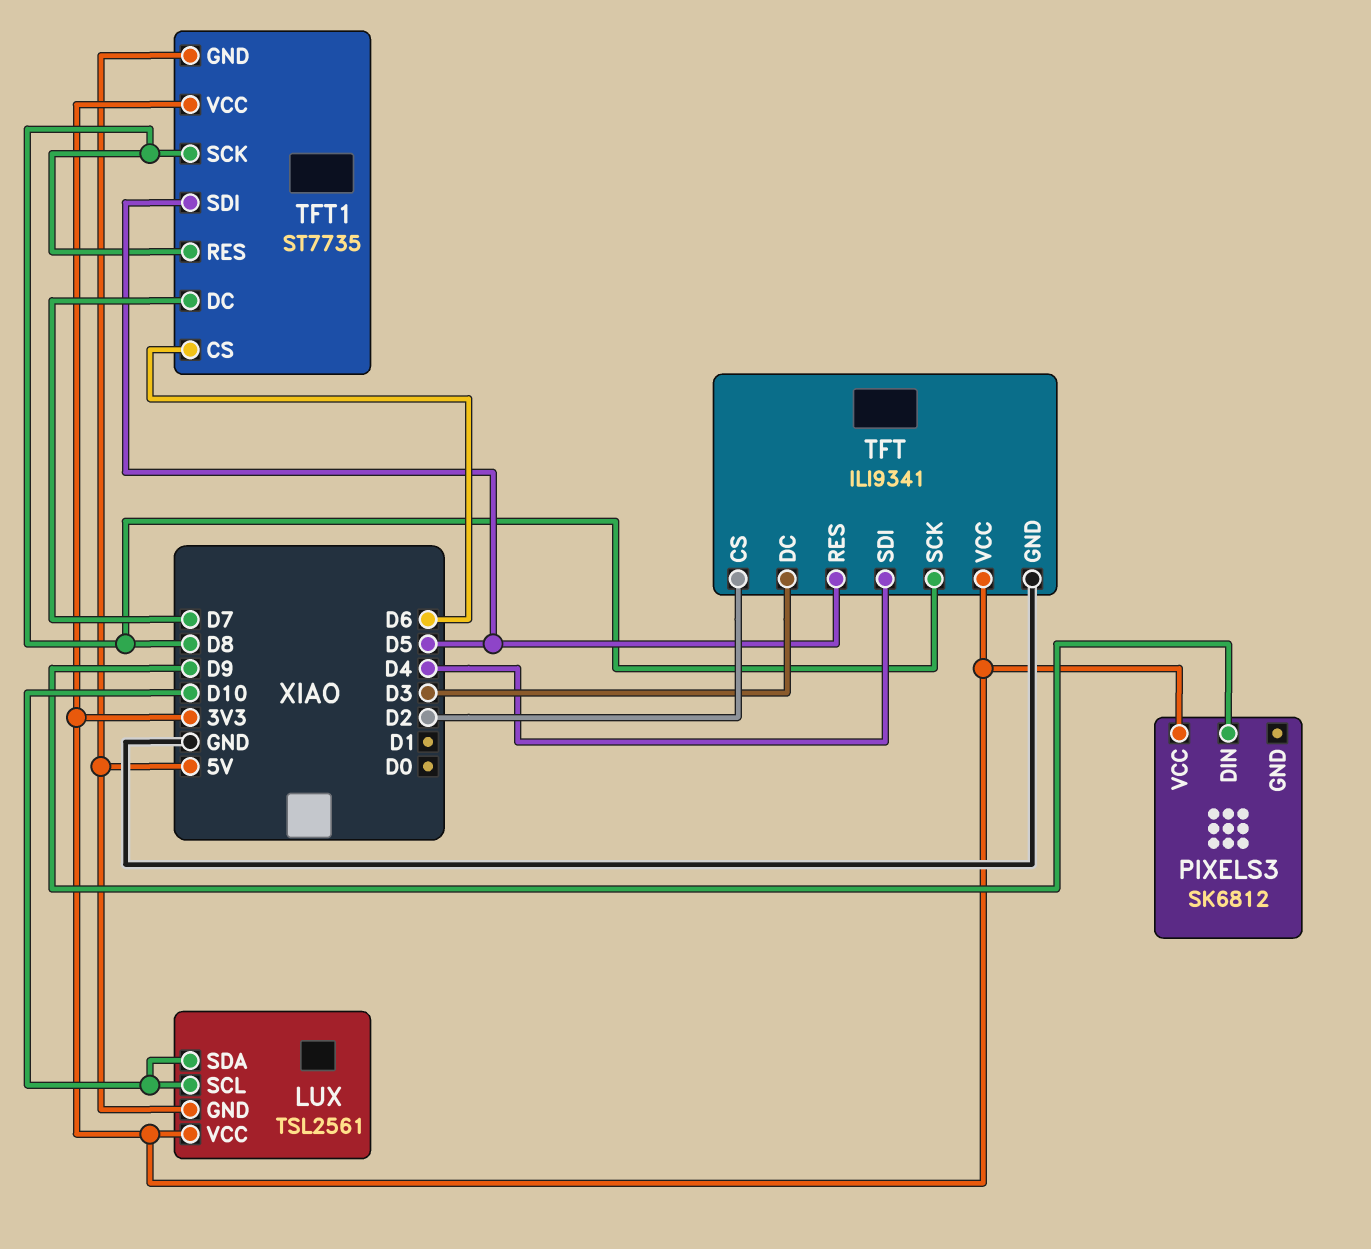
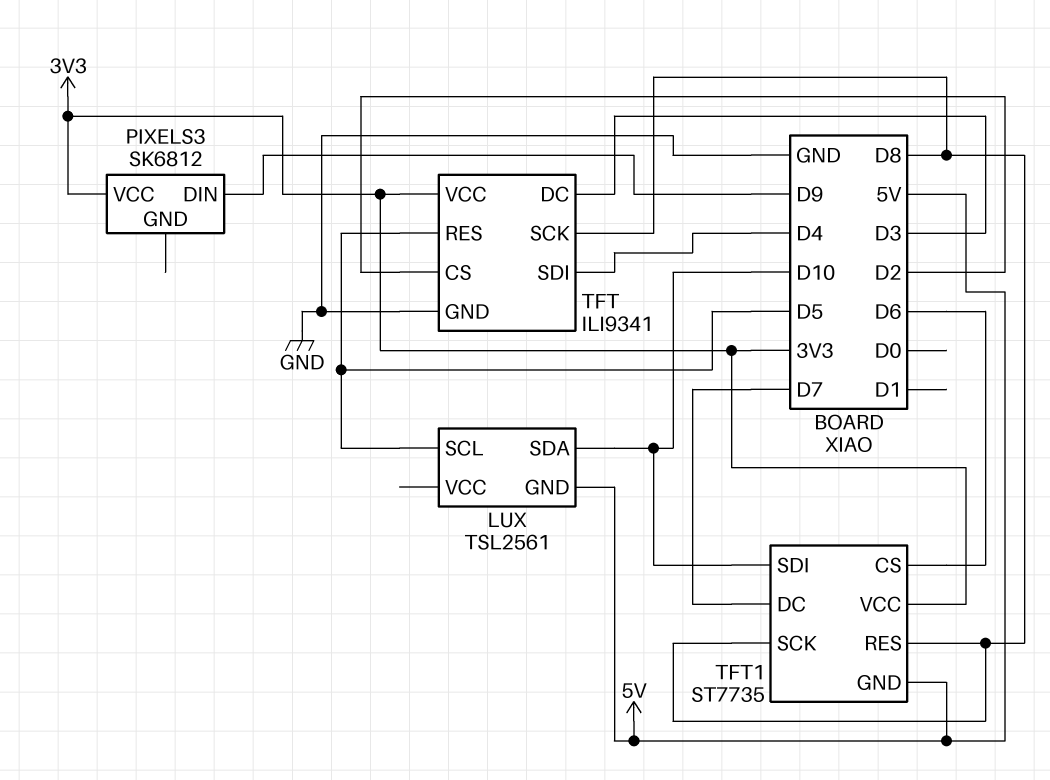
LUX pin SCL: D10 -> D5
LUX pin VCC: 3V3 -> none
TFT1 pin SDI: D5 -> D10

